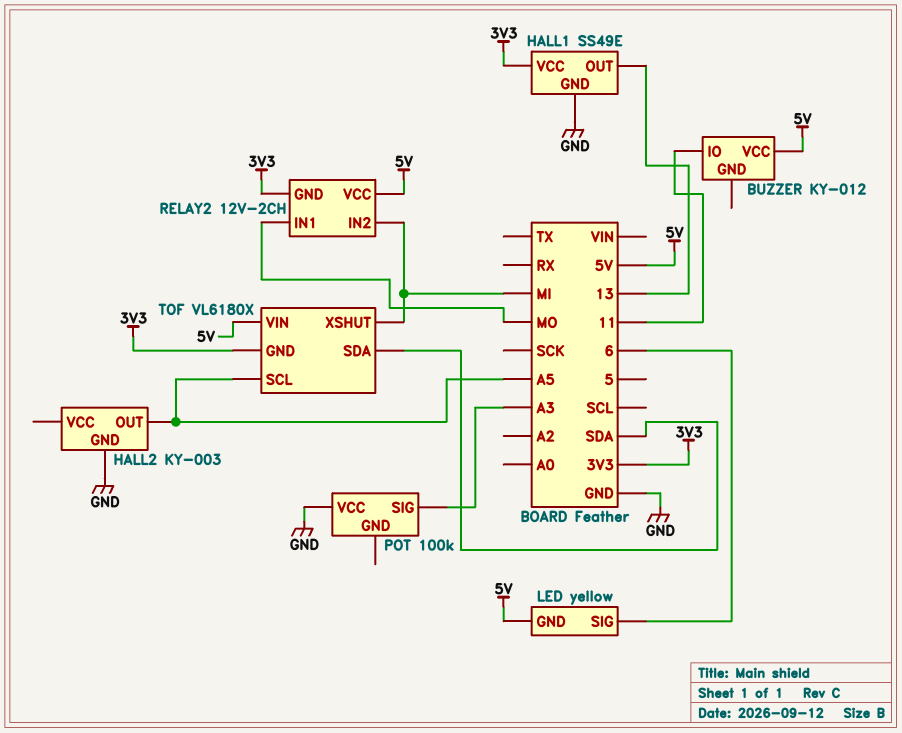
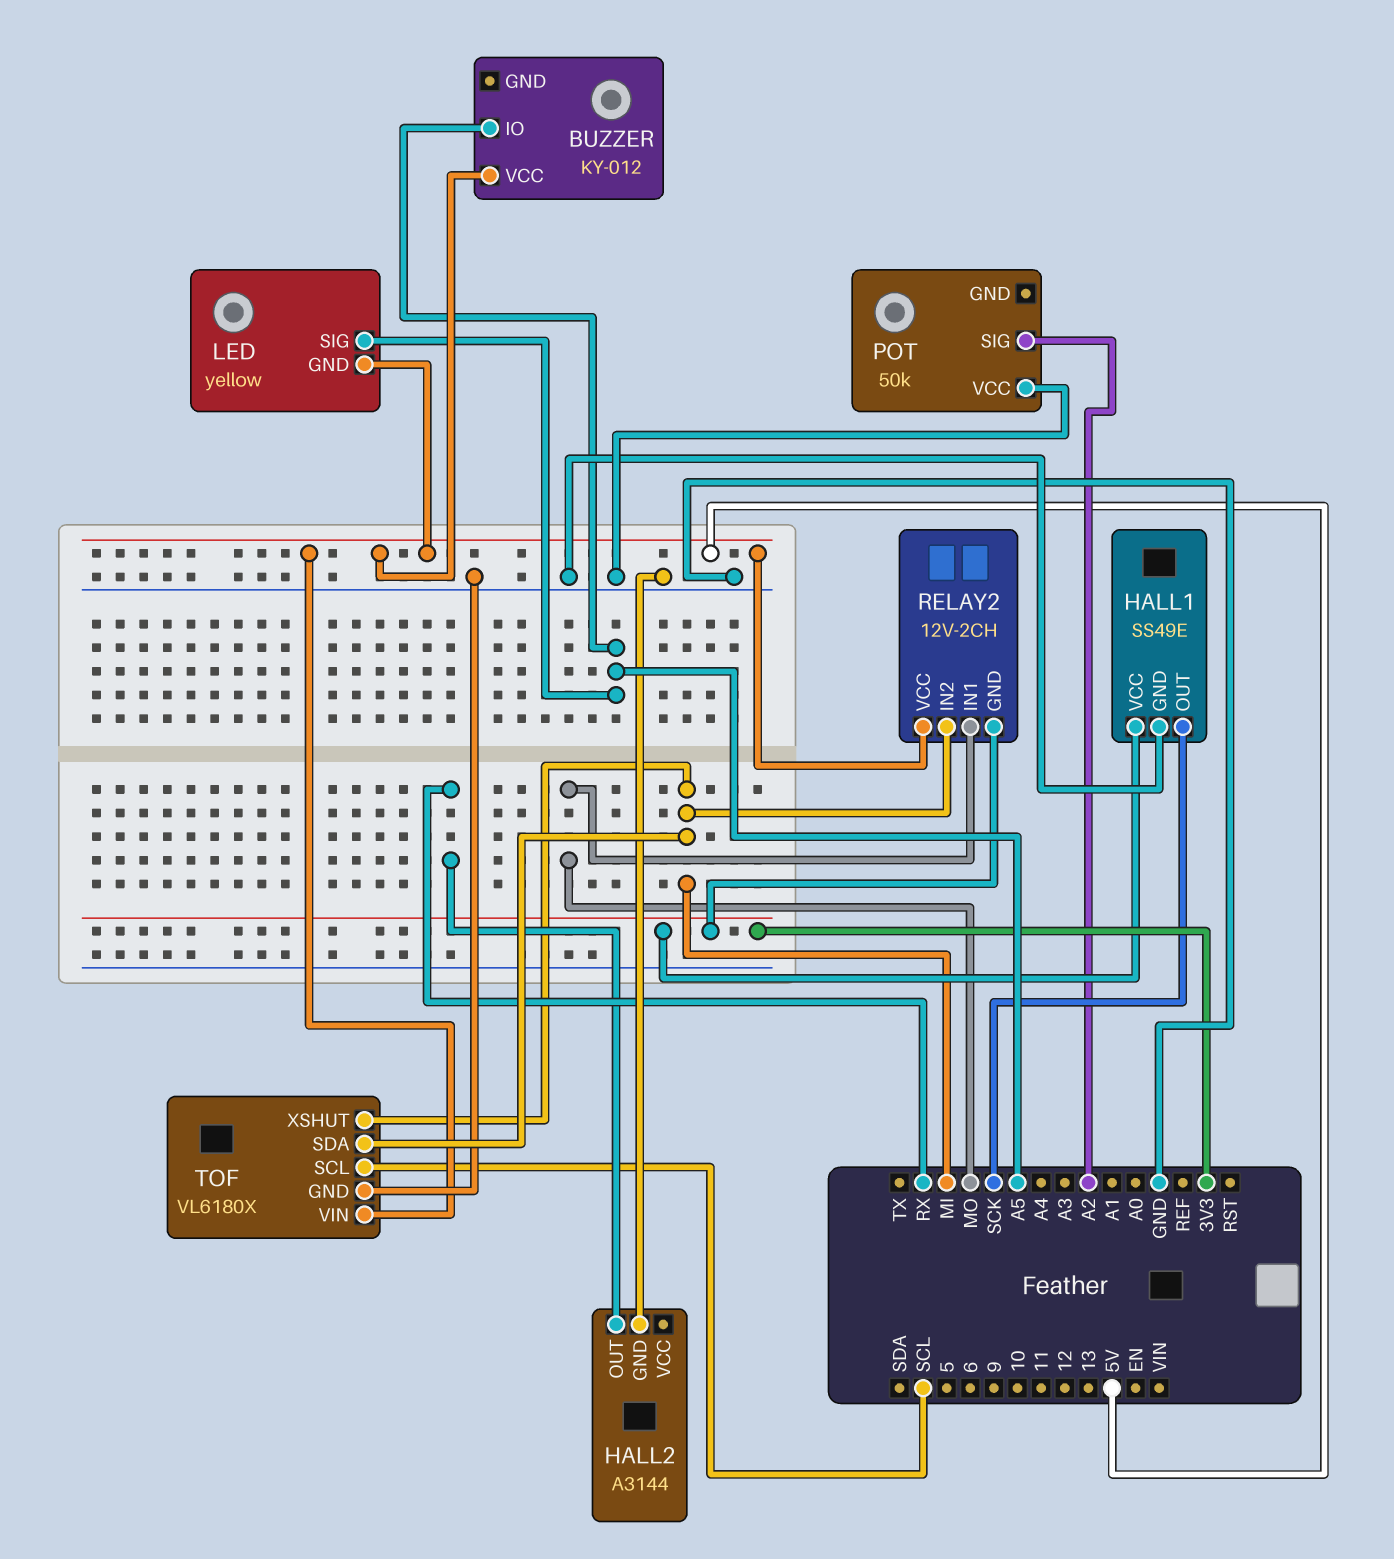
BUZZER pin IO: 11 -> A5
HALL1 pin OUT: 13 -> SCK
HALL2: KY-003 -> A3144
HALL2 pin OUT: A5 -> RX
LED pin SIG: 6 -> A5
POT: 100k -> 50k
POT pin SIG: A3 -> A2
TOF pin GND: 3V3 -> GND
TOF pin SCL: A5 -> SCL
TOF pin SDA: SDA -> MI

